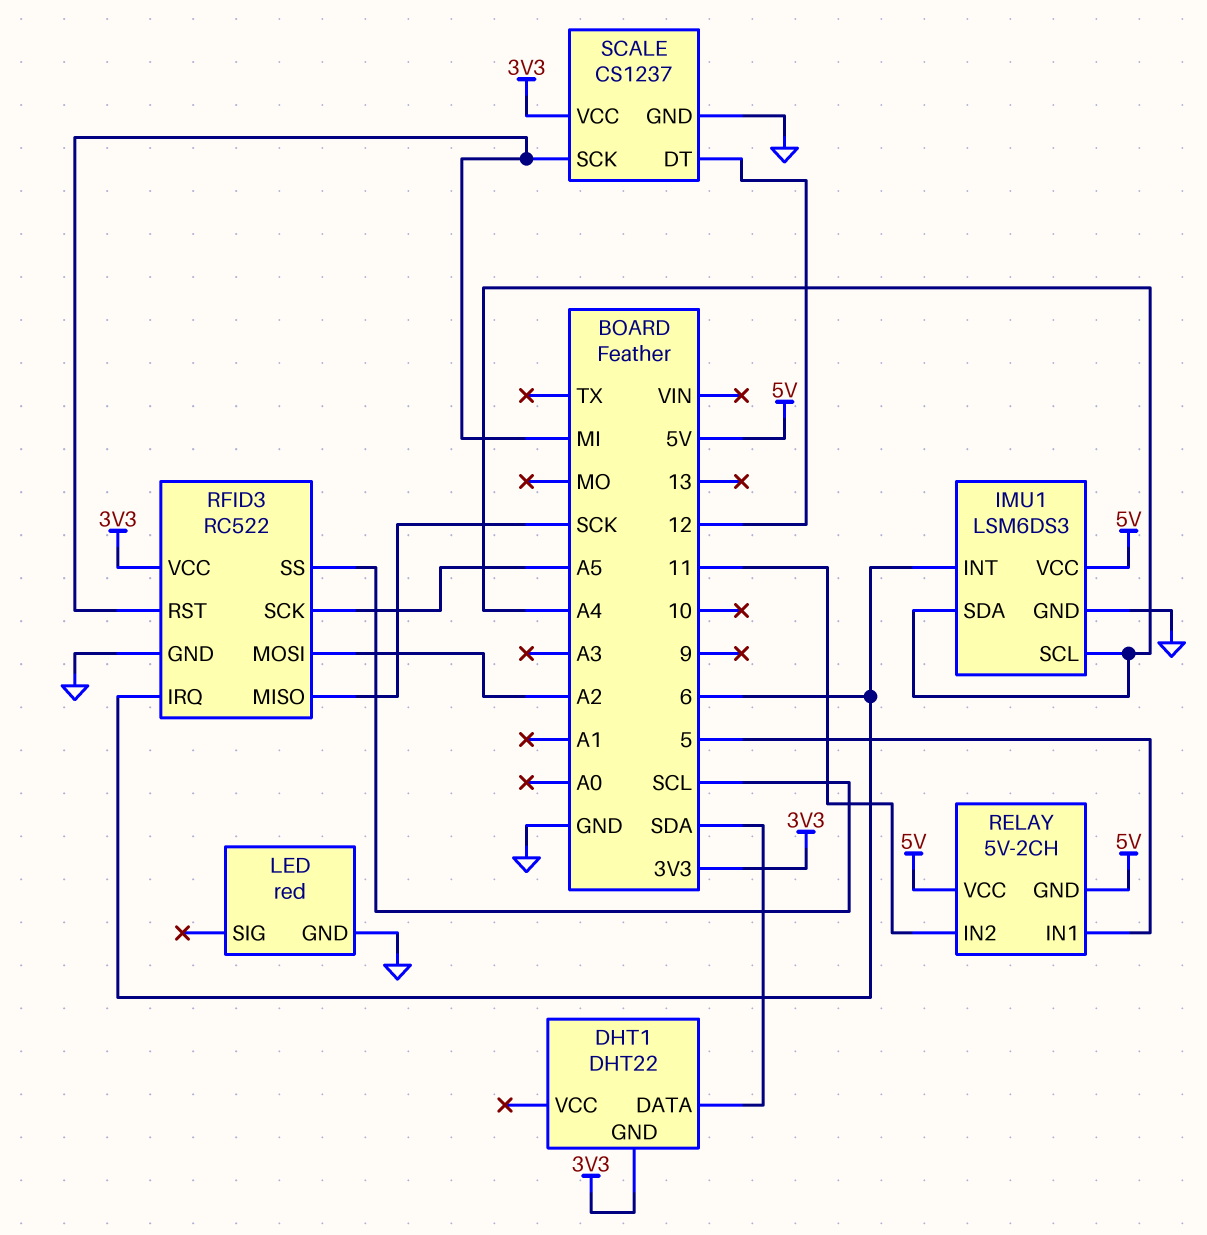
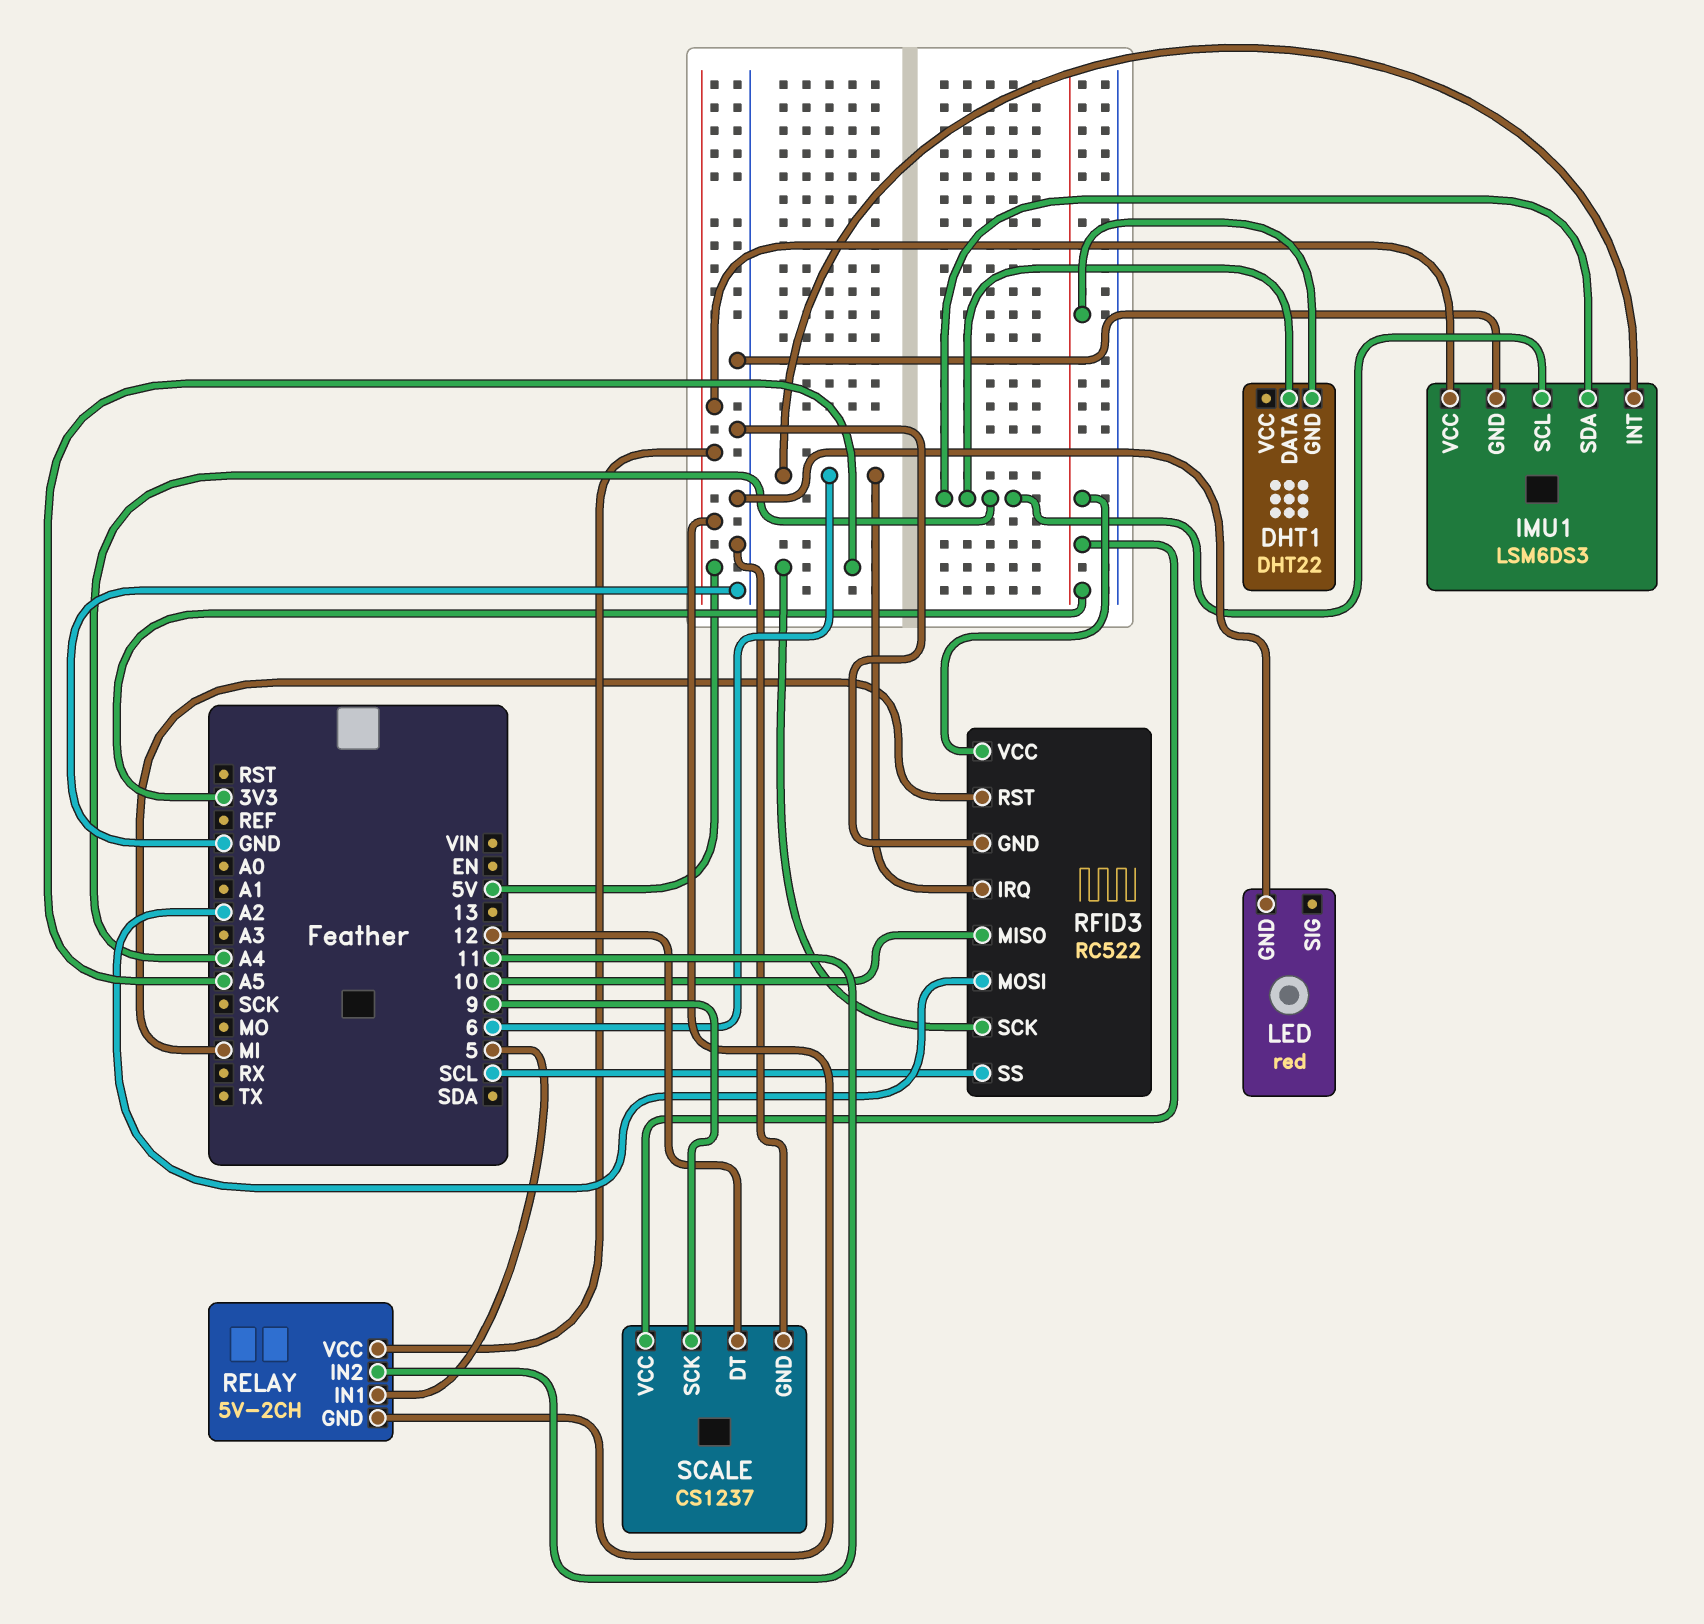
DHT1 pin DATA: SDA -> A4
RFID3 pin MISO: SCK -> 10
SCALE pin SCK: MI -> 9

